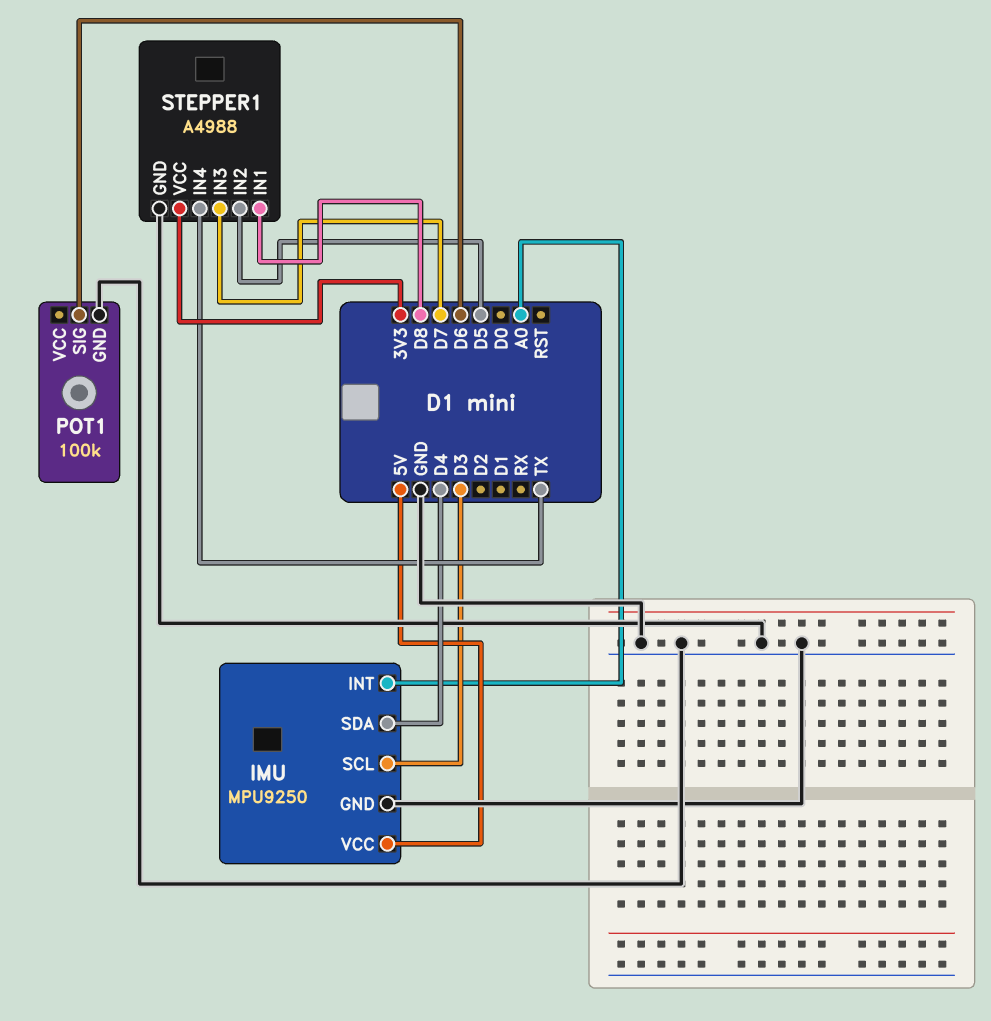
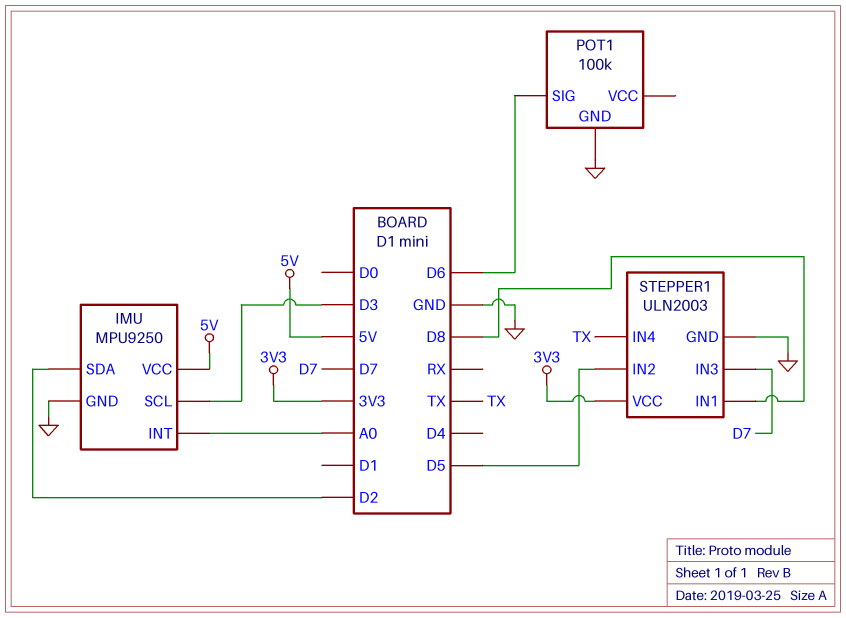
IMU pin SDA: D4 -> D2
STEPPER1: A4988 -> ULN2003

